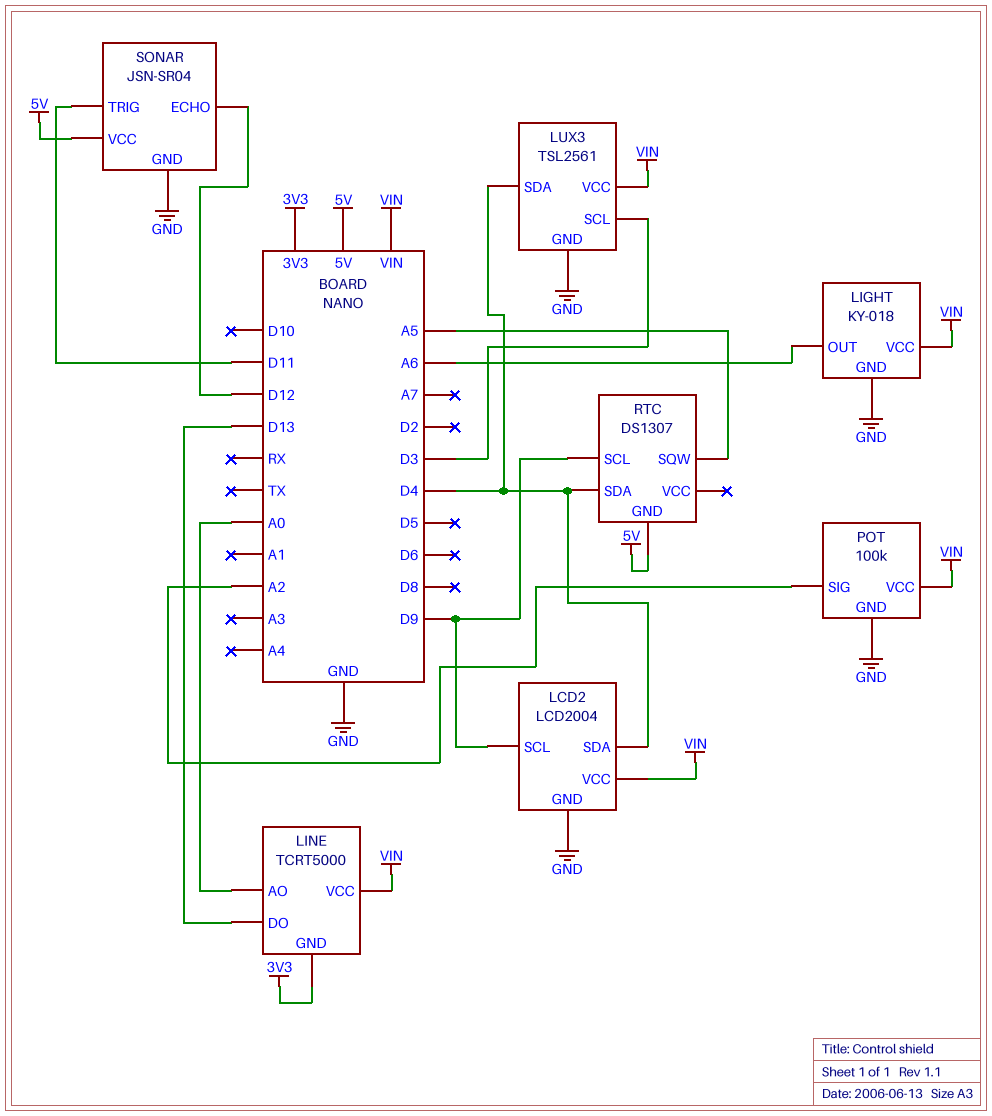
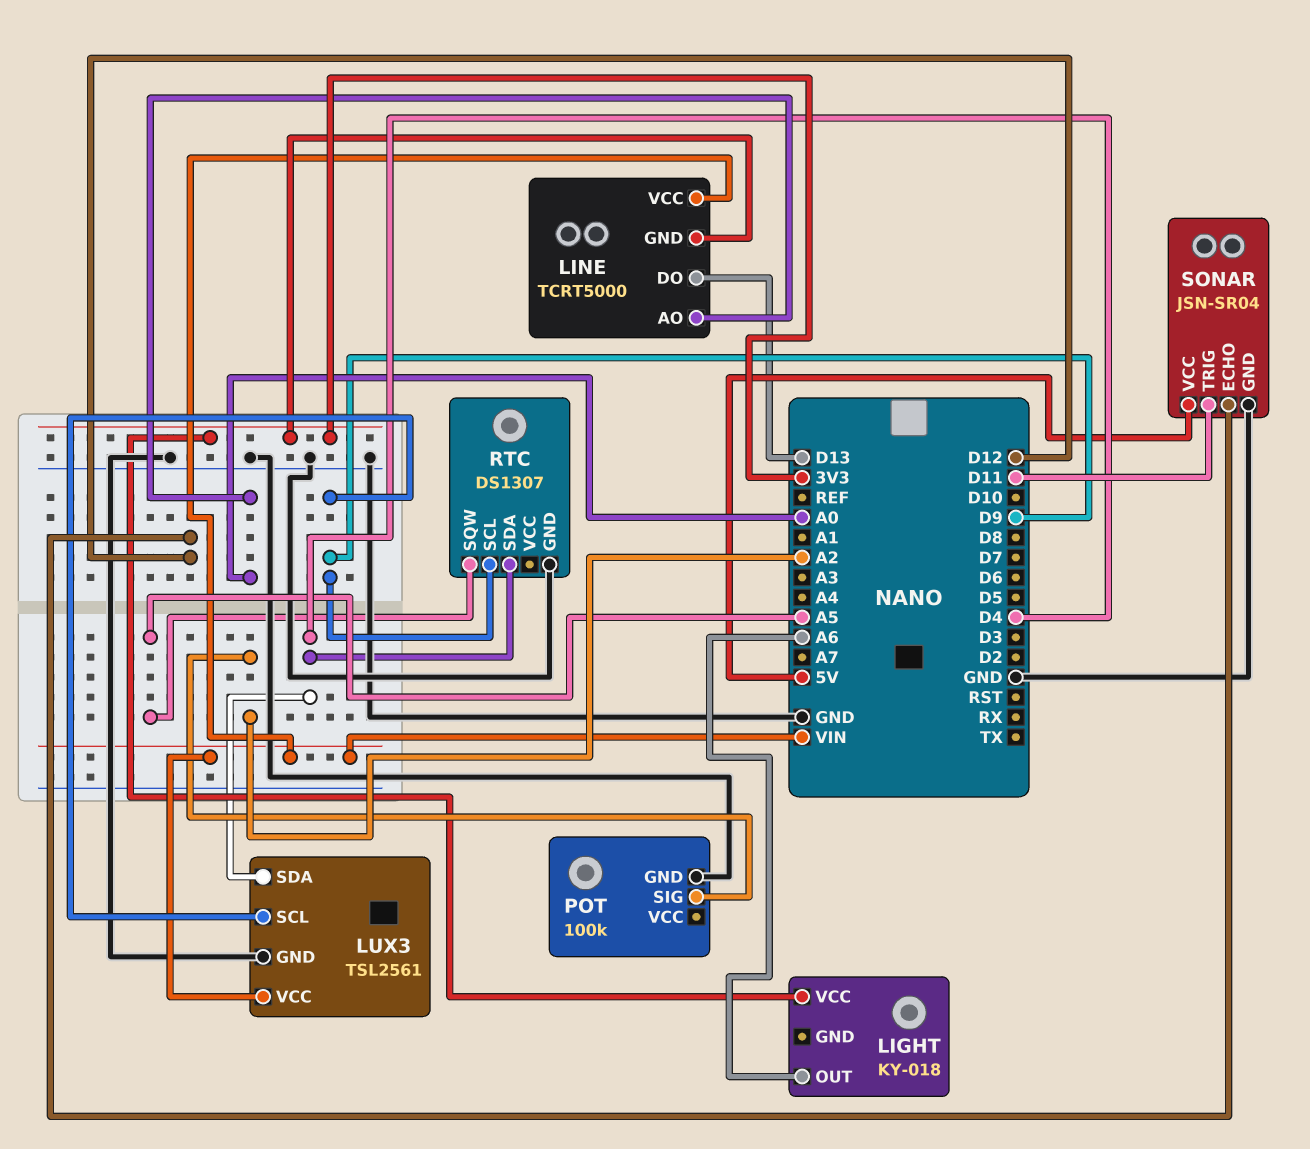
LCD2: LCD2004 -> none
LCD2 pin GND: GND -> none
LCD2 pin SCL: D9 -> none
LCD2 pin SDA: D4 -> none
LCD2 pin VCC: VIN -> none
LIGHT pin GND: GND -> none
LIGHT pin VCC: VIN -> 3V3
LUX3 pin SCL: D3 -> D9
POT pin VCC: VIN -> none
RTC pin GND: 5V -> GND

